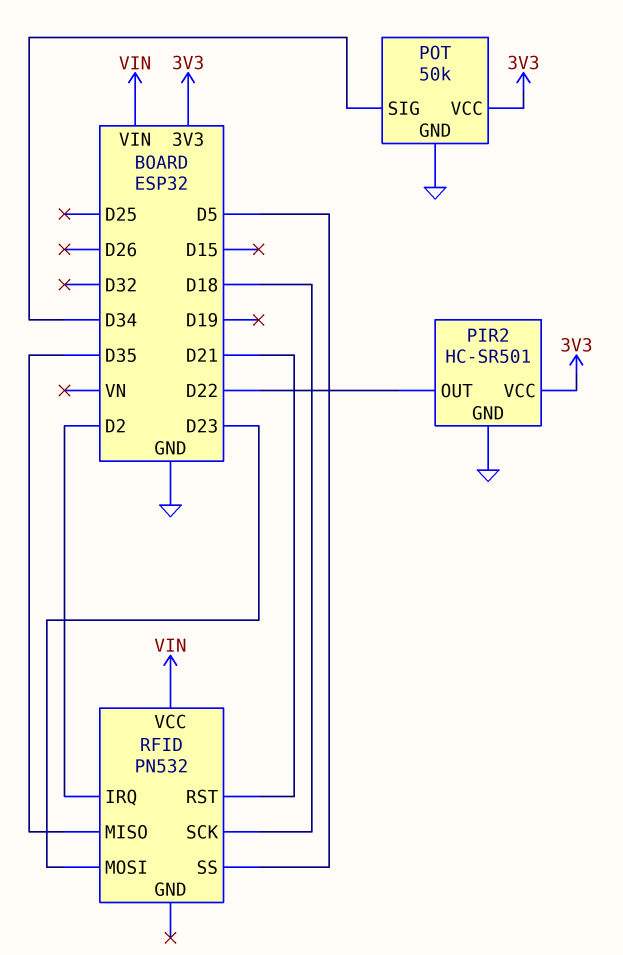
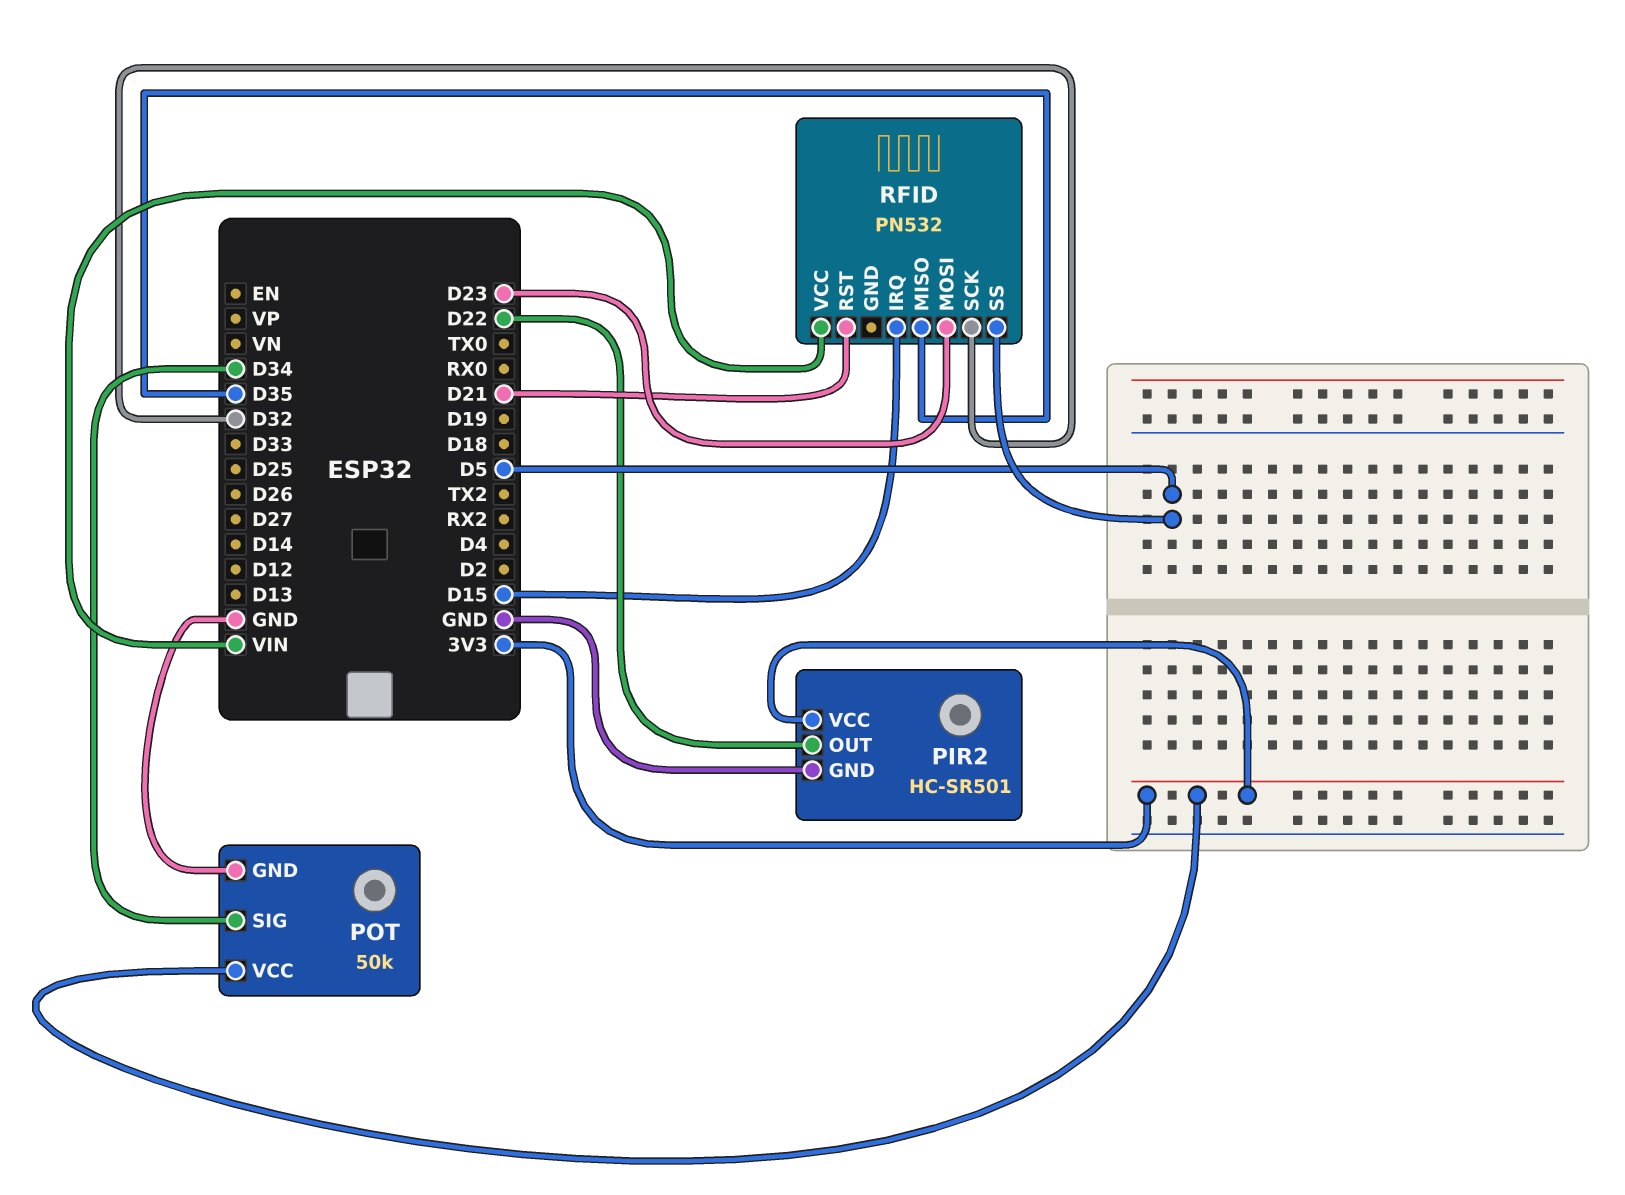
RFID pin IRQ: D2 -> D15
RFID pin SCK: D18 -> D32

